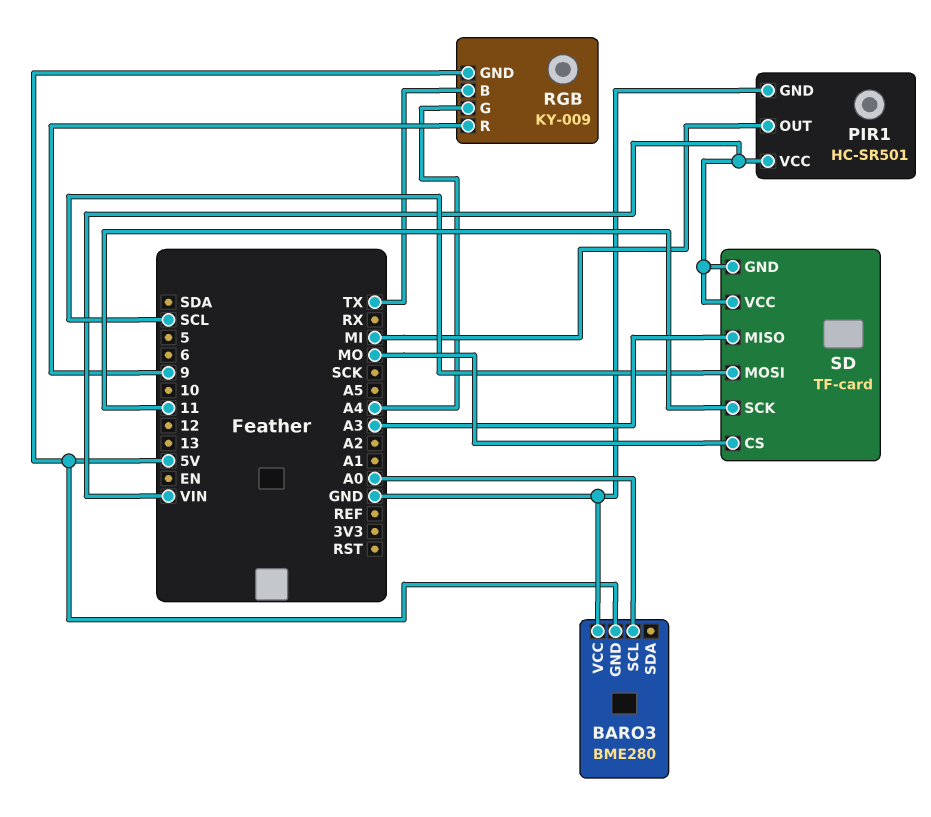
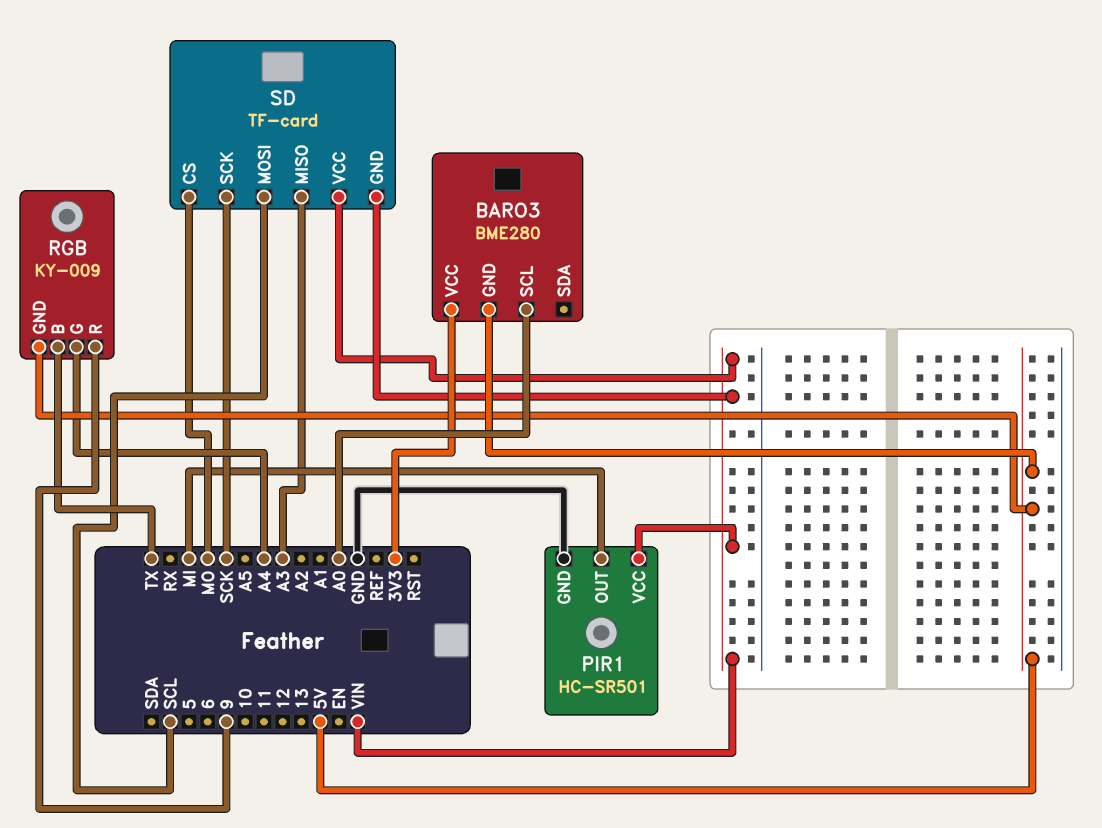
BARO3 pin VCC: GND -> 3V3
SD pin SCK: 11 -> SCK

